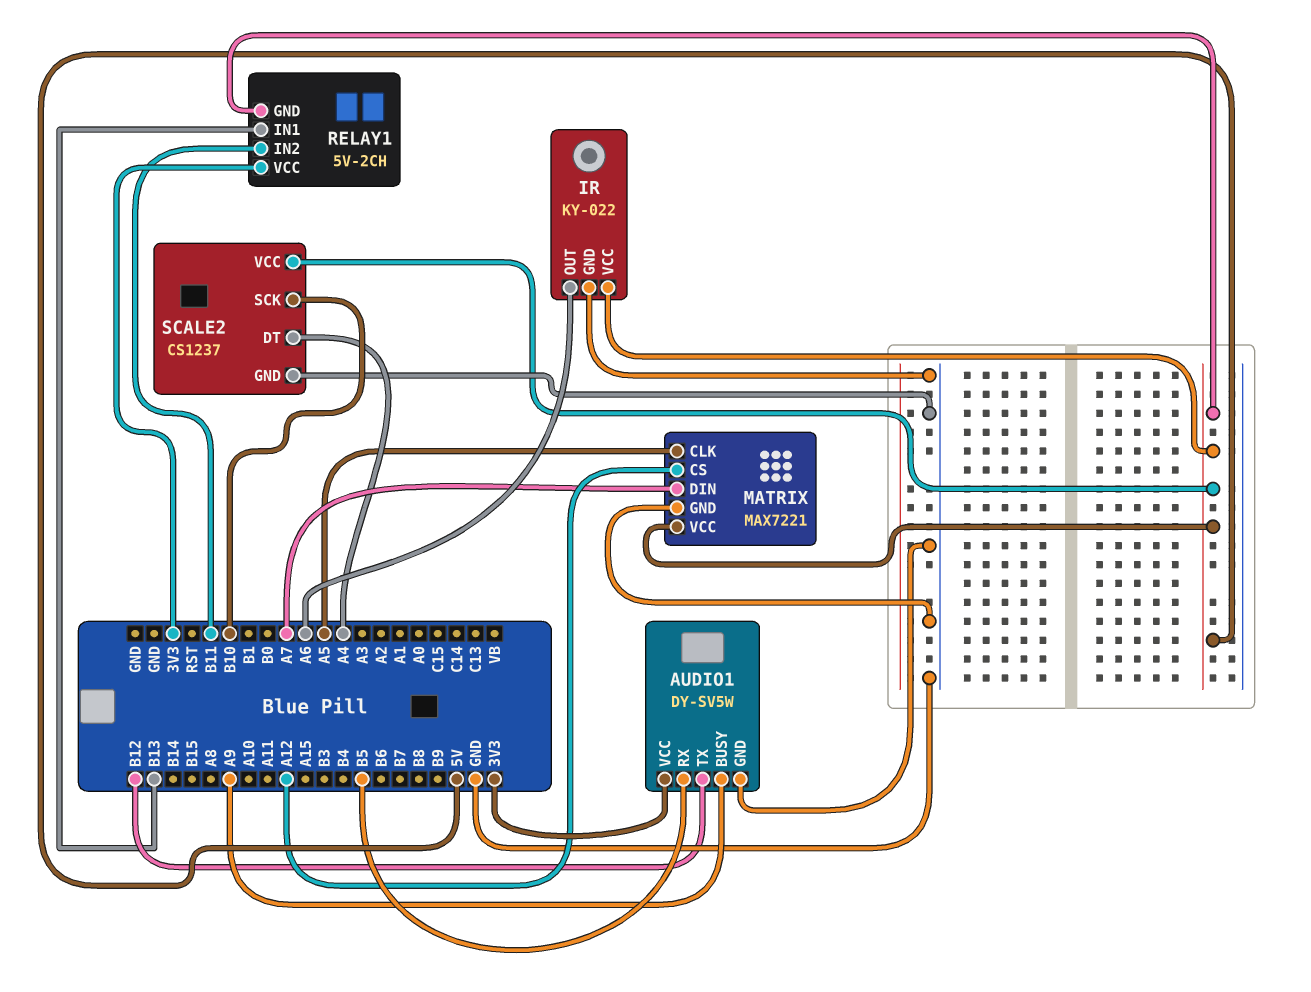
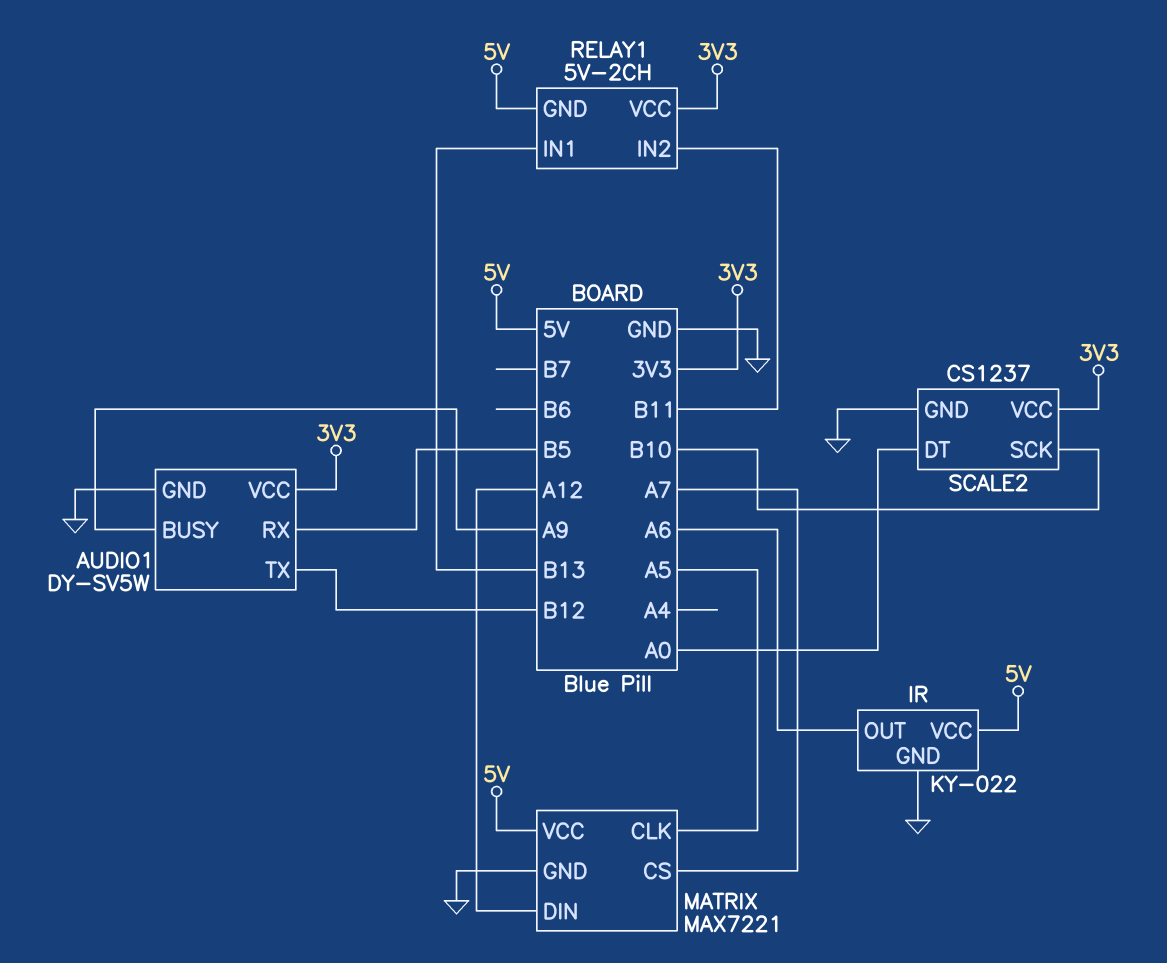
MATRIX pin CS: A12 -> A7
MATRIX pin DIN: A7 -> A12
SCALE2 pin DT: A4 -> A0
SCALE2 pin VCC: 5V -> 3V3

